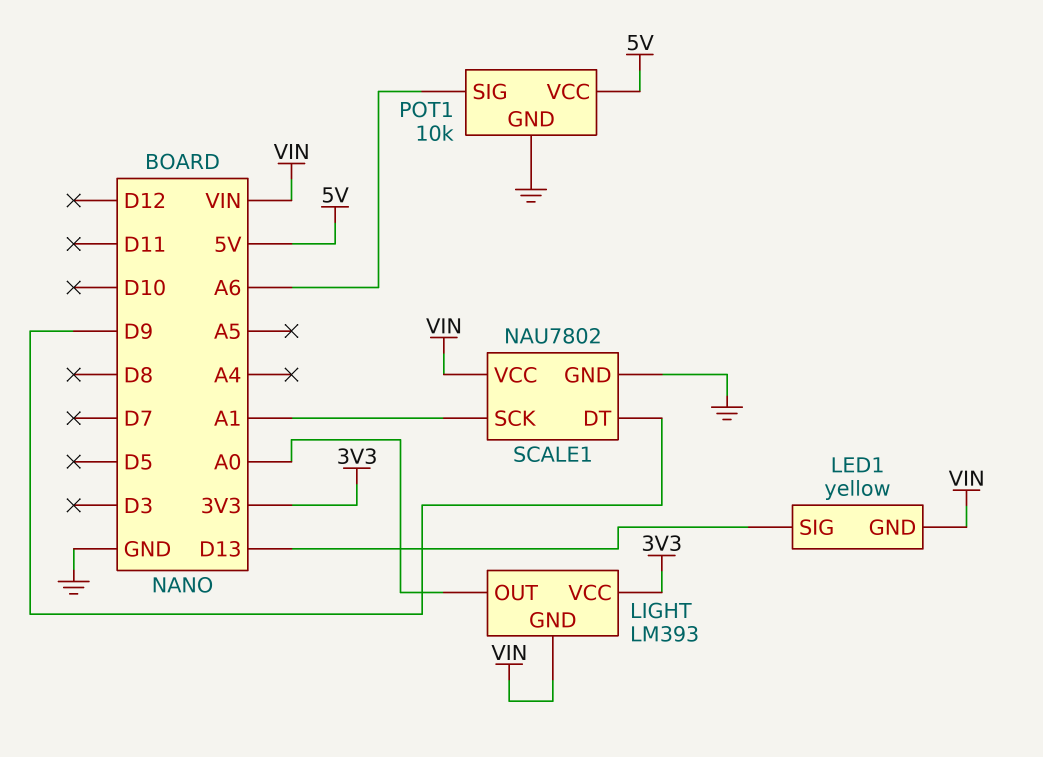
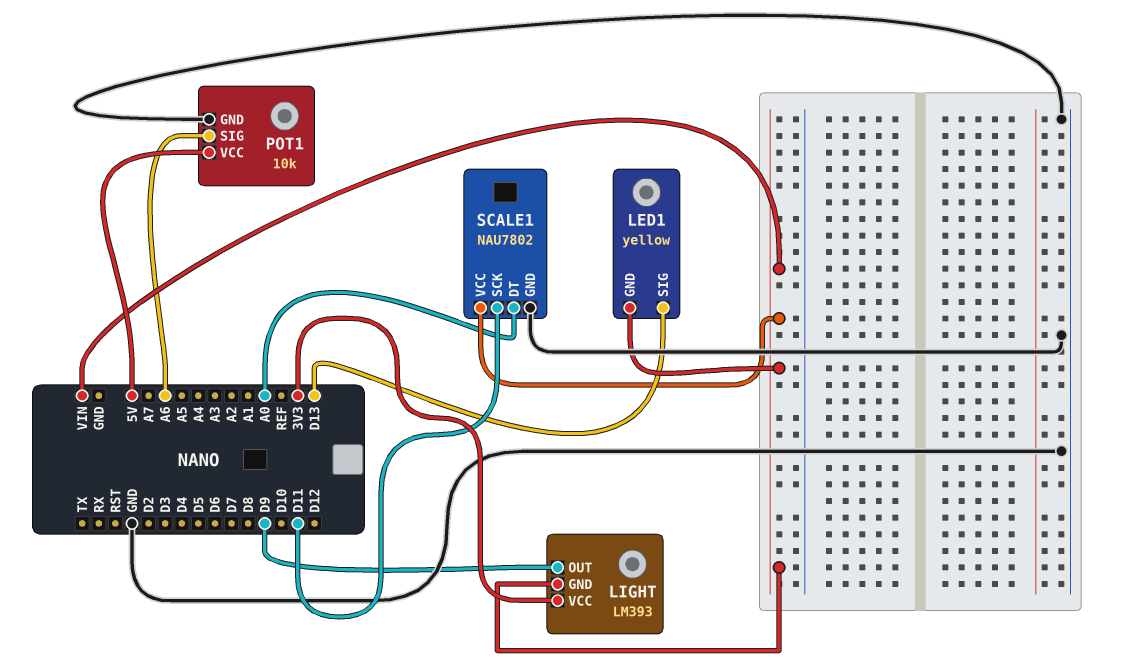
LIGHT pin OUT: A0 -> D9
SCALE1 pin DT: D9 -> A0
SCALE1 pin SCK: A1 -> D11

